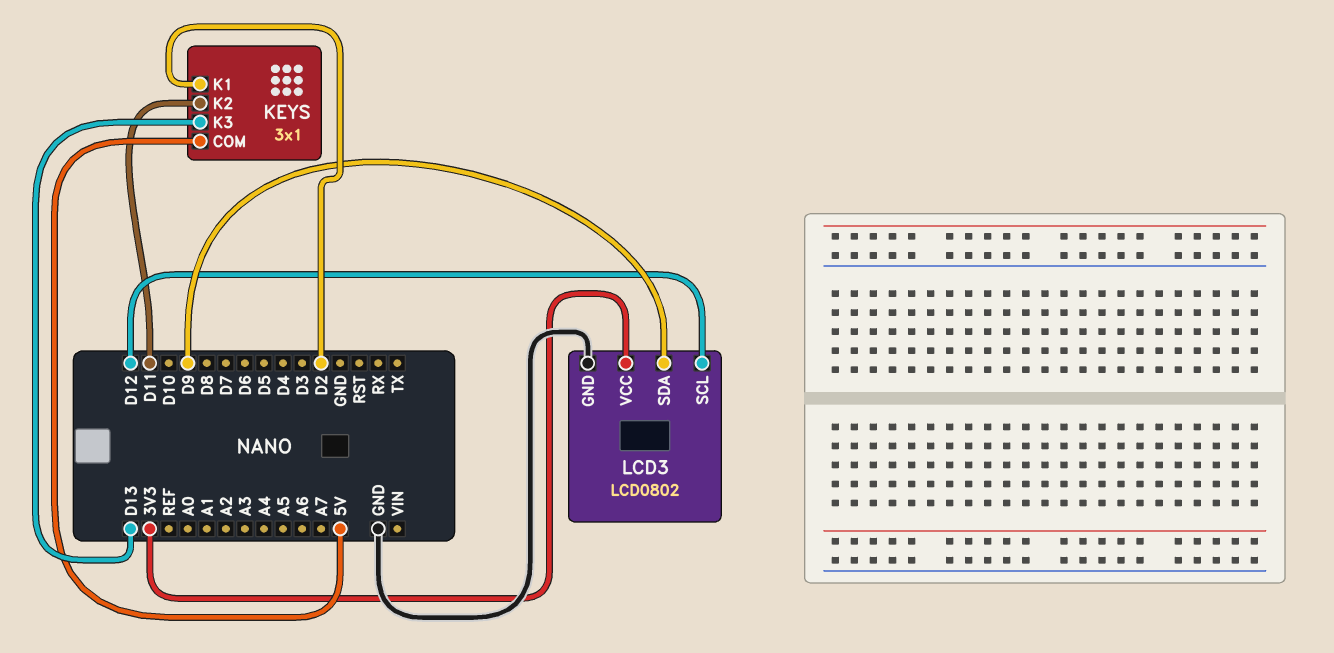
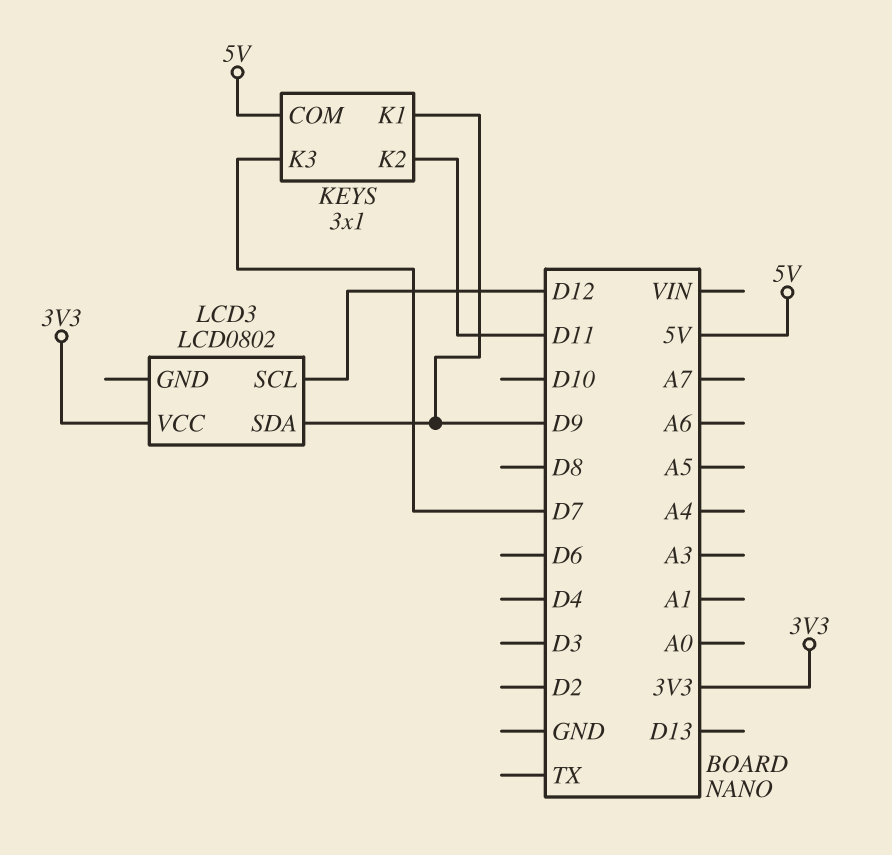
KEYS pin K1: D2 -> D9
KEYS pin K3: D13 -> D7
LCD3 pin GND: GND -> none

